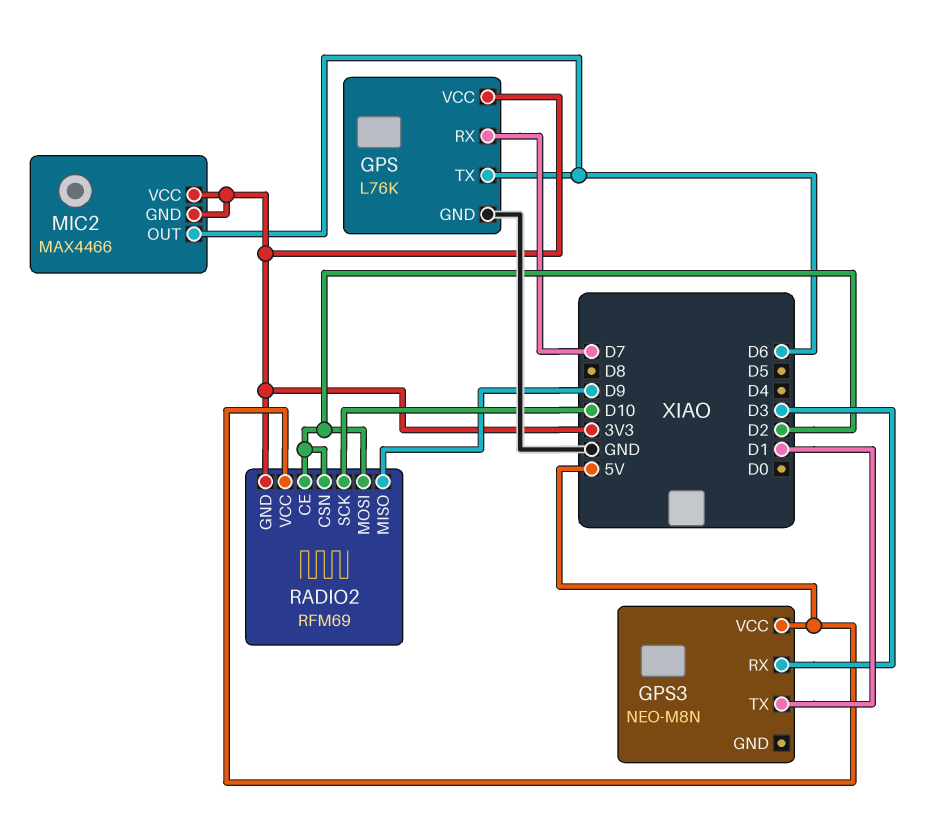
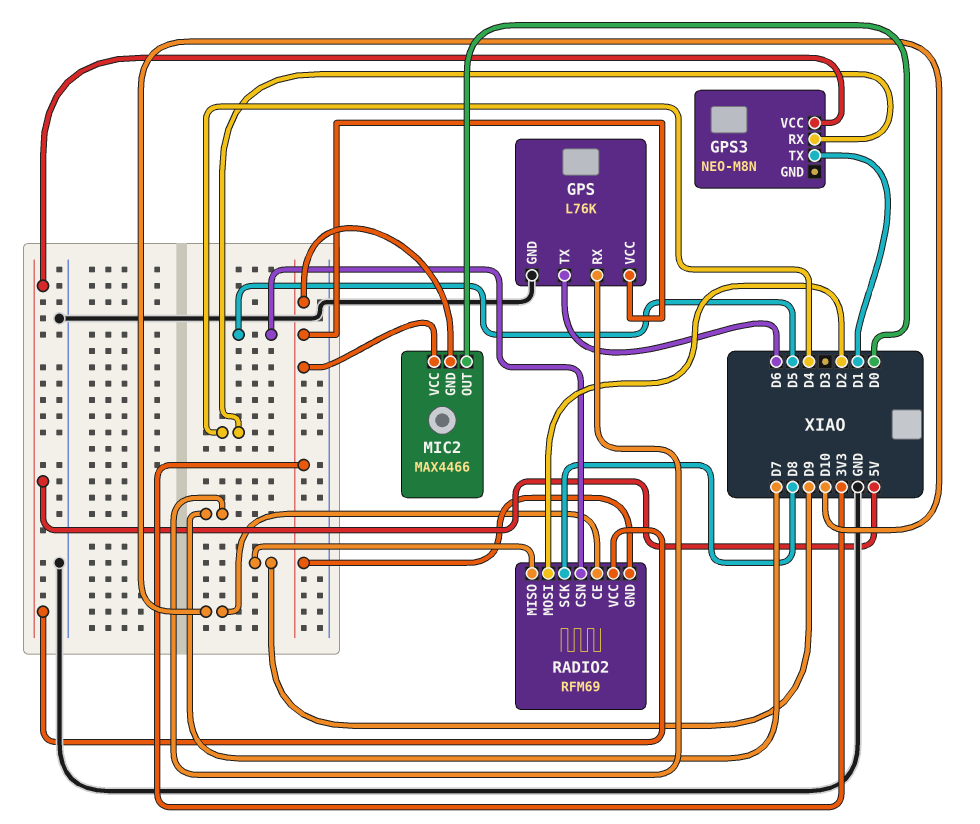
GPS3 pin RX: D3 -> D4
MIC2 pin OUT: D6 -> D0
RADIO2 pin CE: D2 -> D10
RADIO2 pin CSN: D2 -> D5
RADIO2 pin SCK: D10 -> D8

